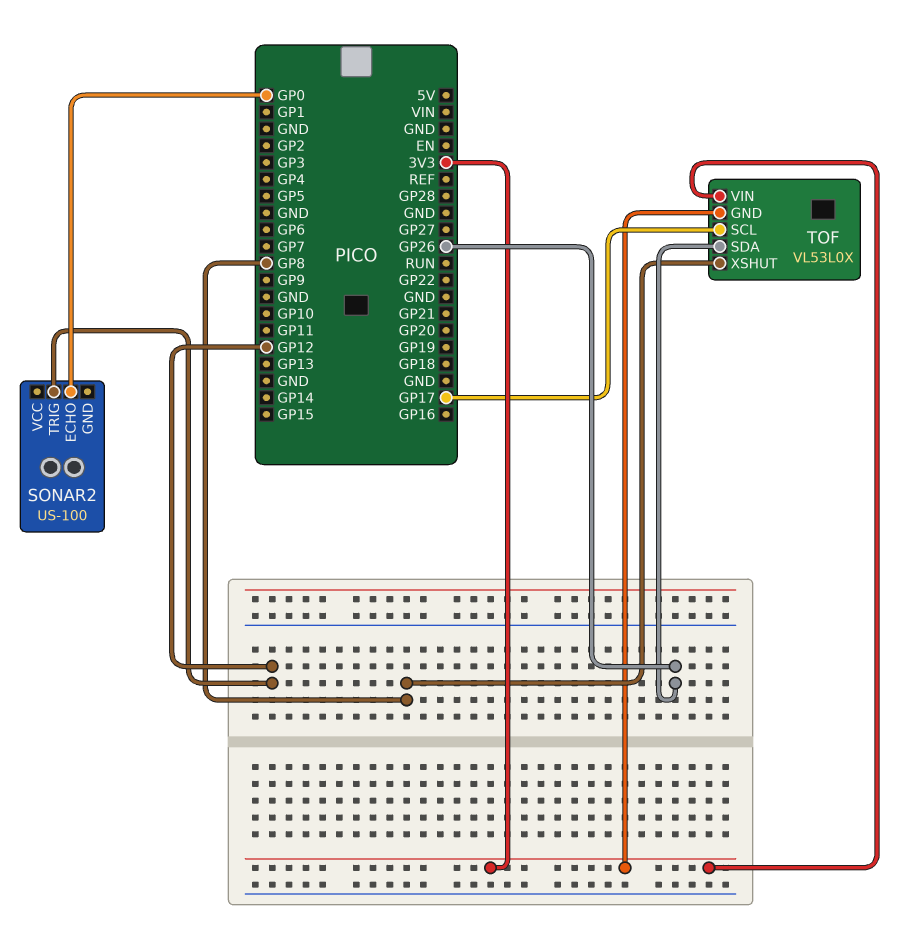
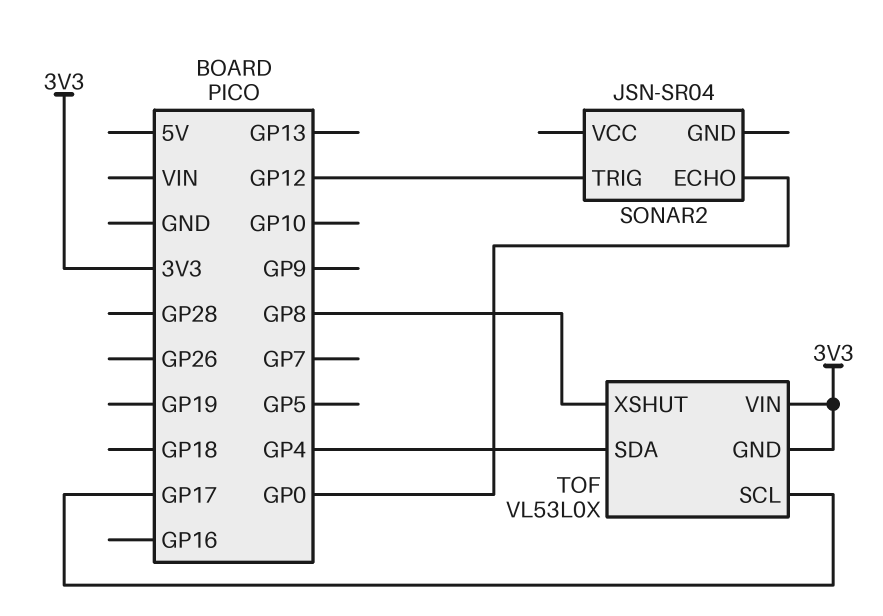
SONAR2: US-100 -> JSN-SR04
TOF pin SDA: GP26 -> GP4

